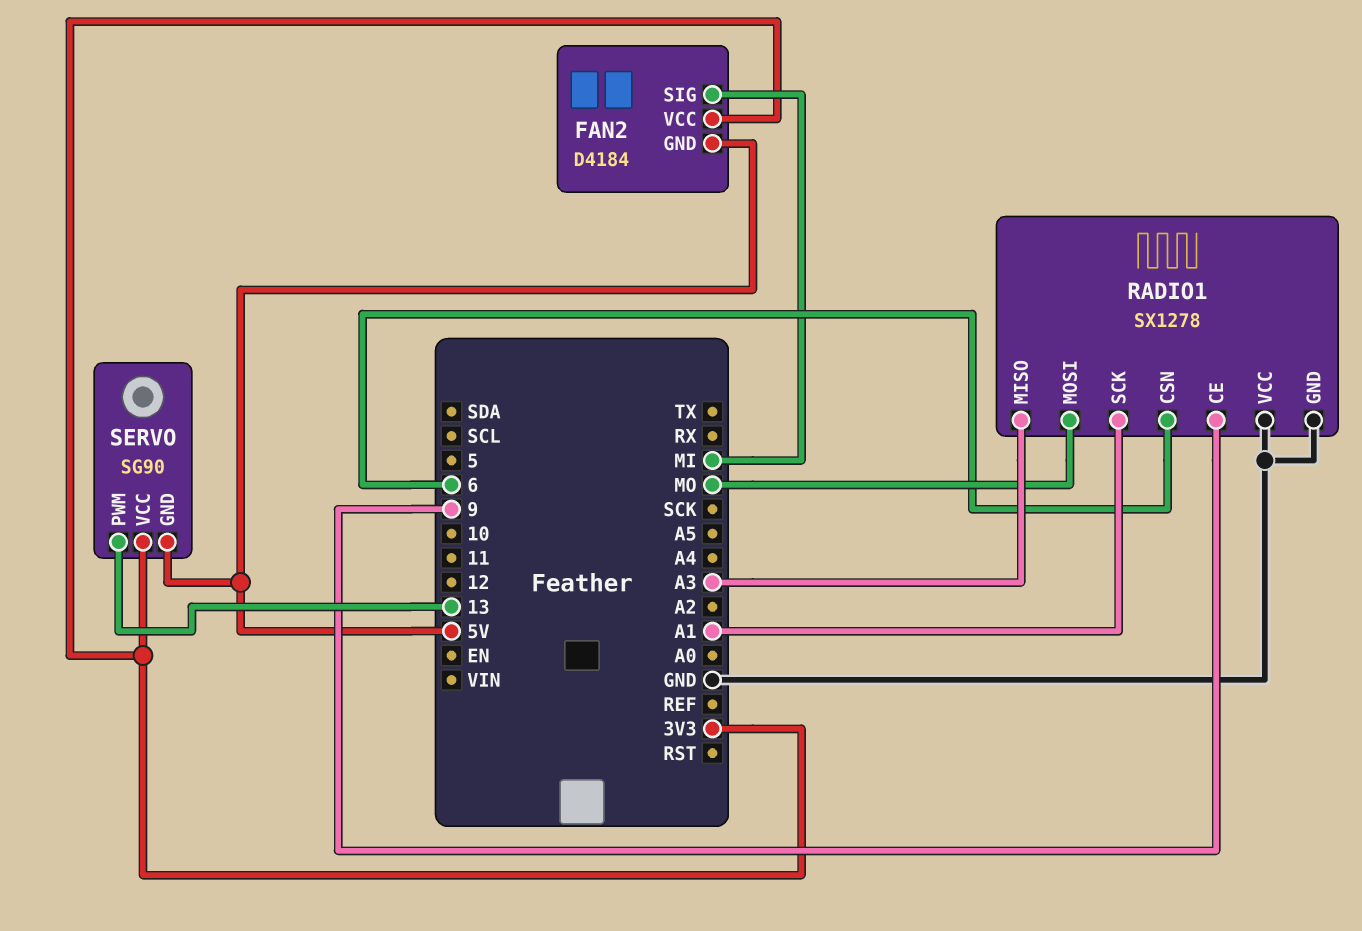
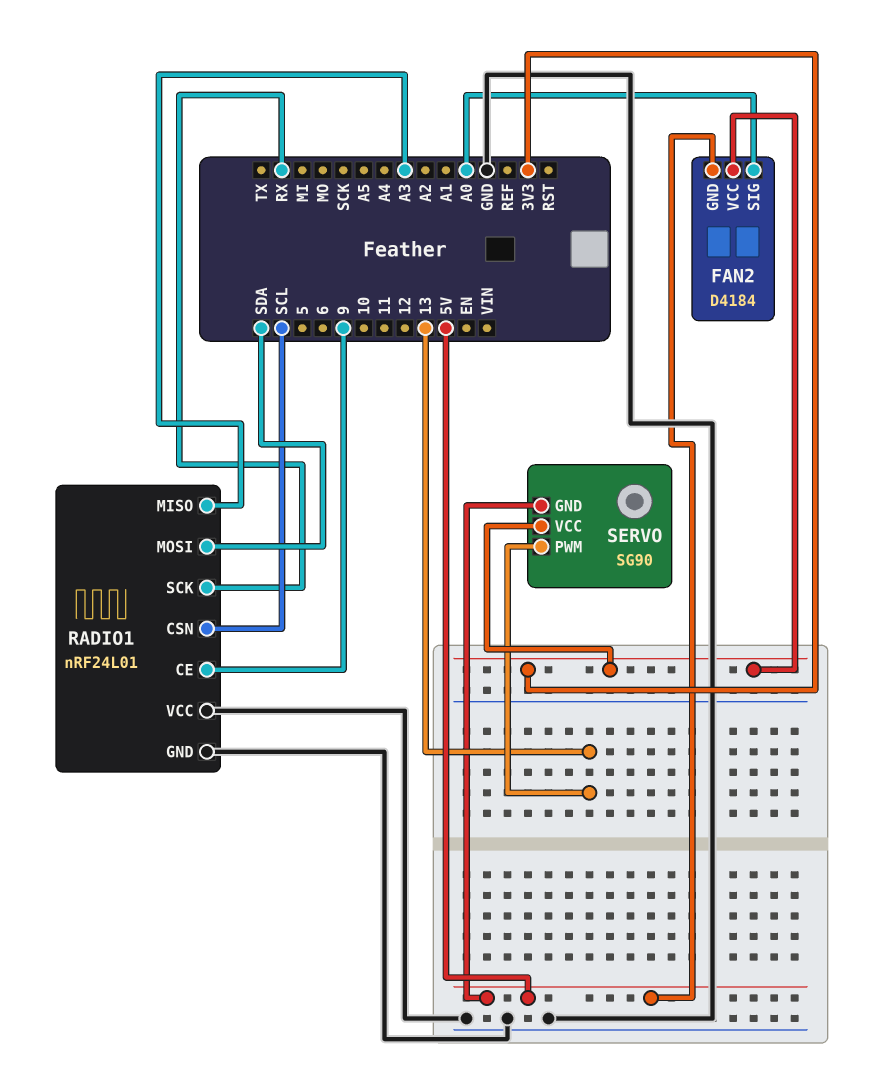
FAN2 pin SIG: MI -> A0
RADIO1: SX1278 -> nRF24L01
RADIO1 pin CSN: 6 -> SCL
RADIO1 pin MOSI: MO -> SDA
RADIO1 pin SCK: A1 -> RX

